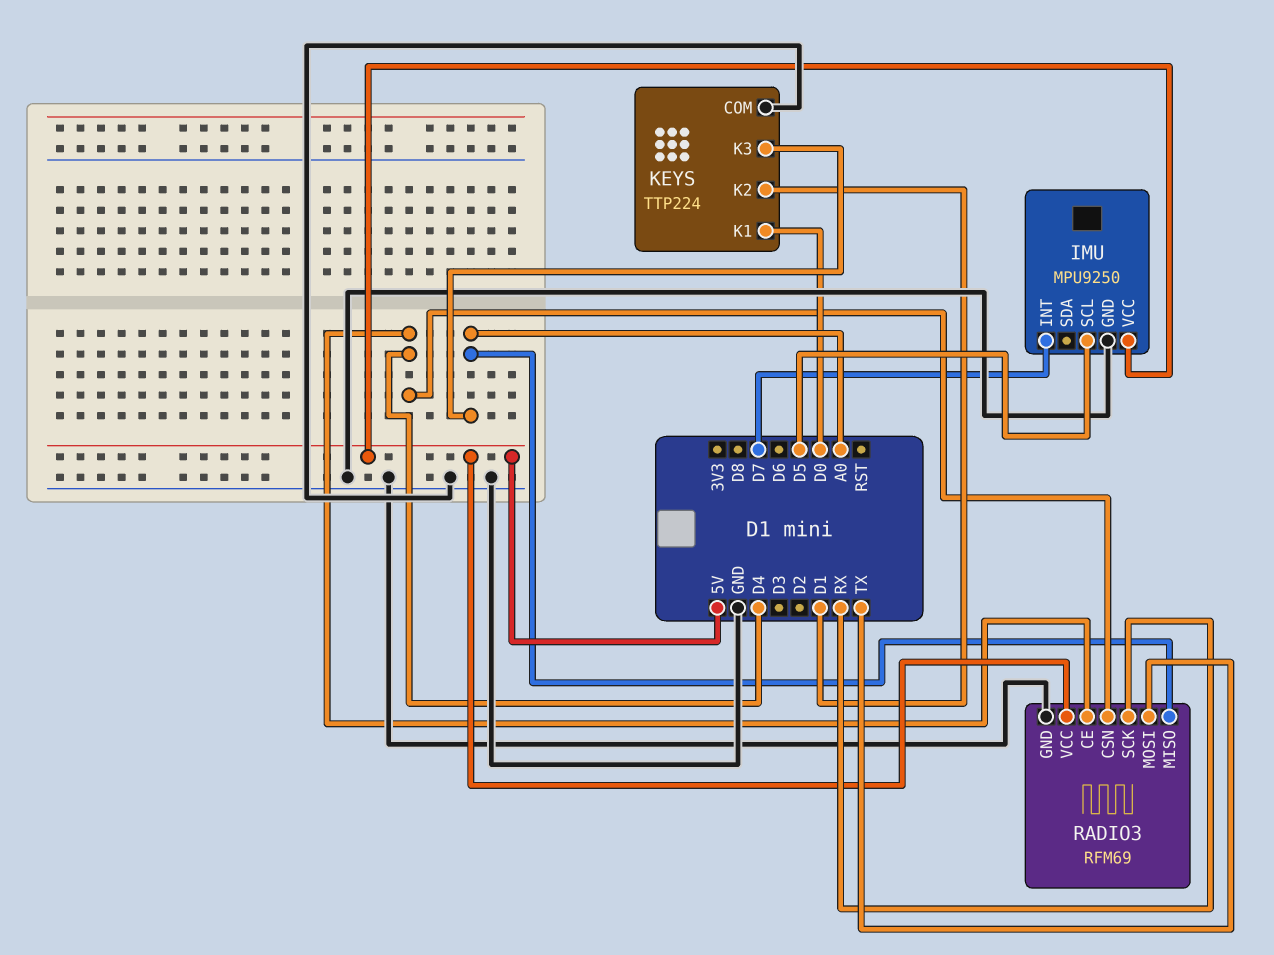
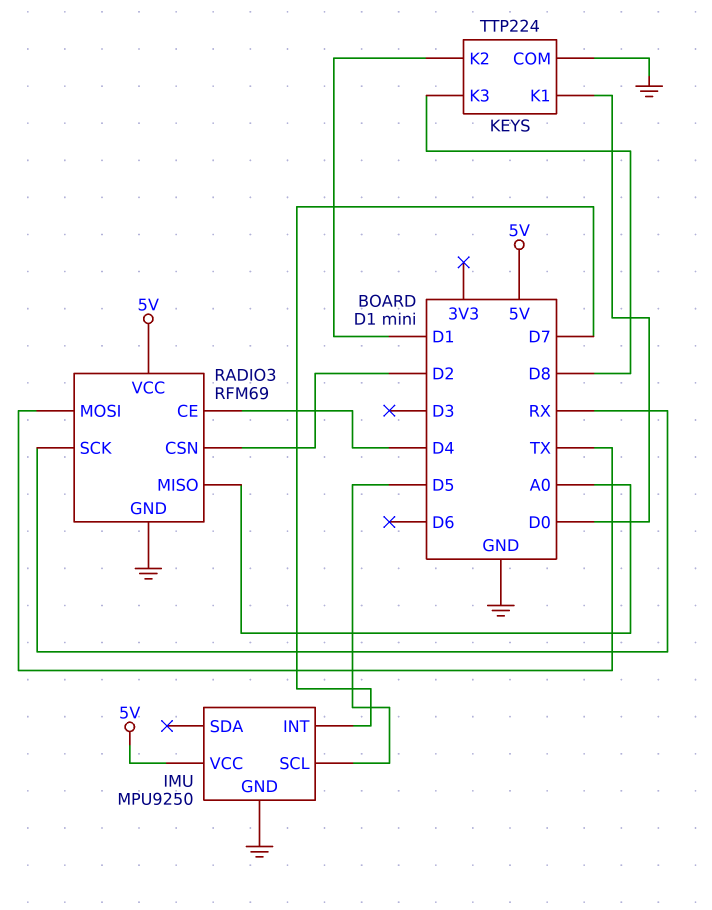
KEYS pin K3: A0 -> D8
RADIO3 pin CSN: D4 -> D2

